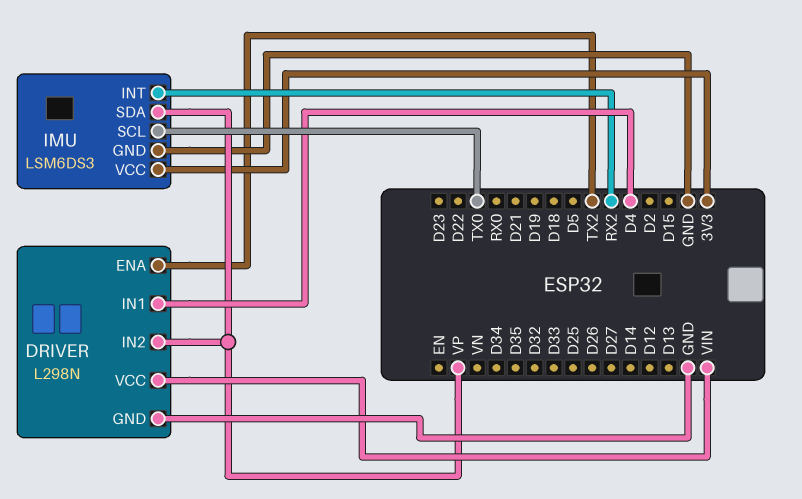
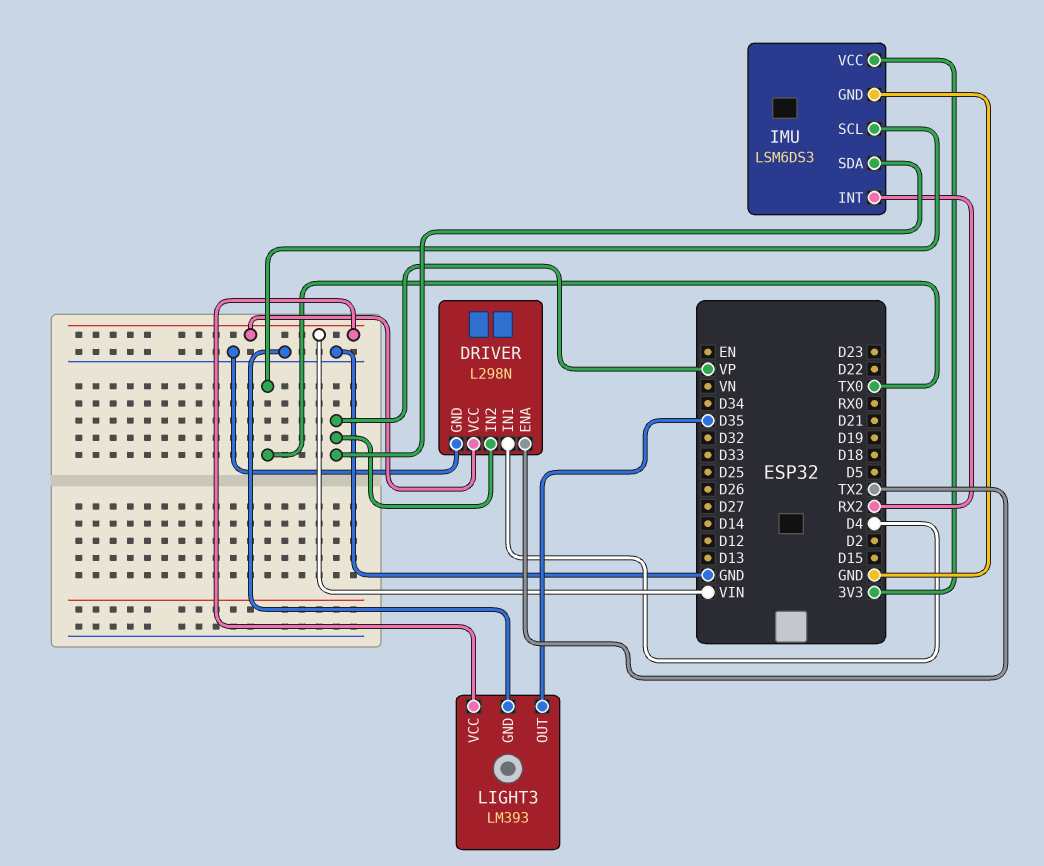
LIGHT3: none -> LM393
LIGHT3 pin GND: none -> GND
LIGHT3 pin OUT: none -> D35
LIGHT3 pin VCC: none -> VIN

